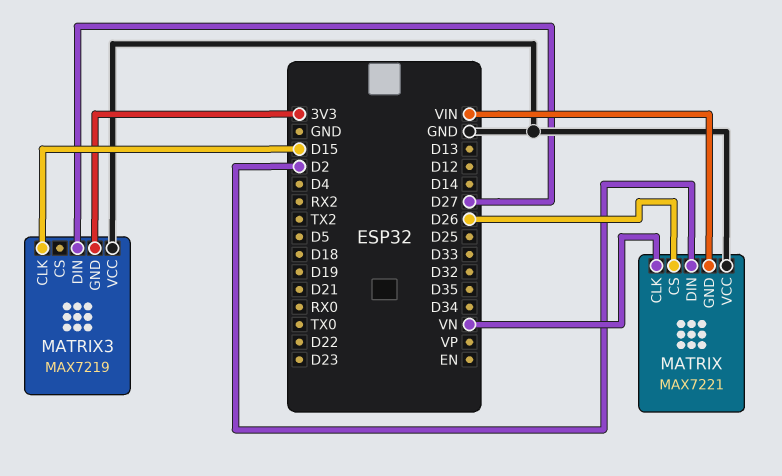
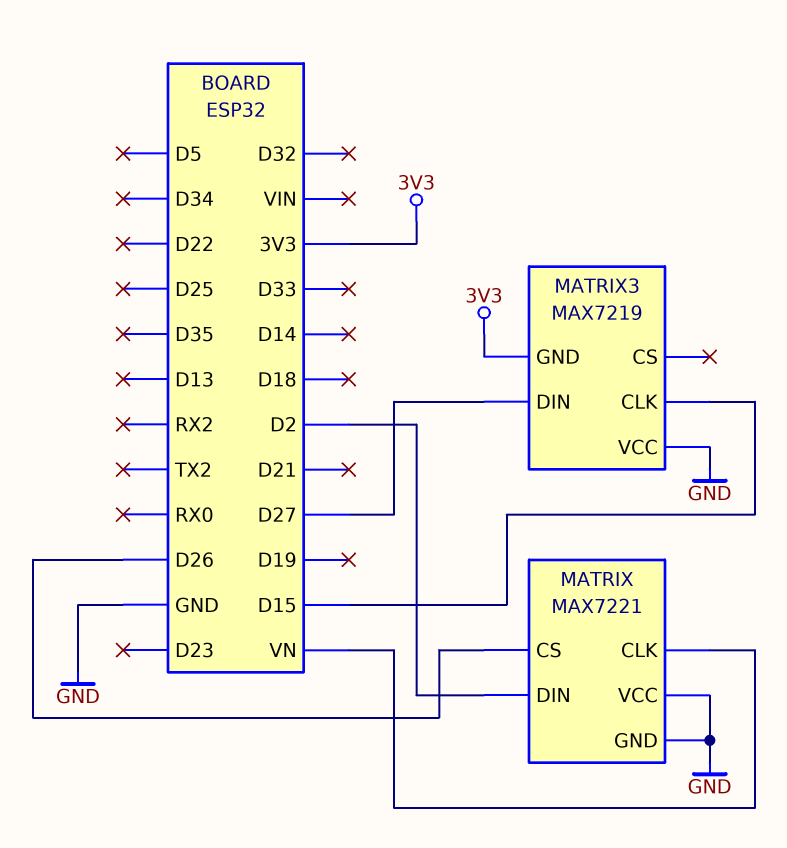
MATRIX pin GND: VIN -> GND

